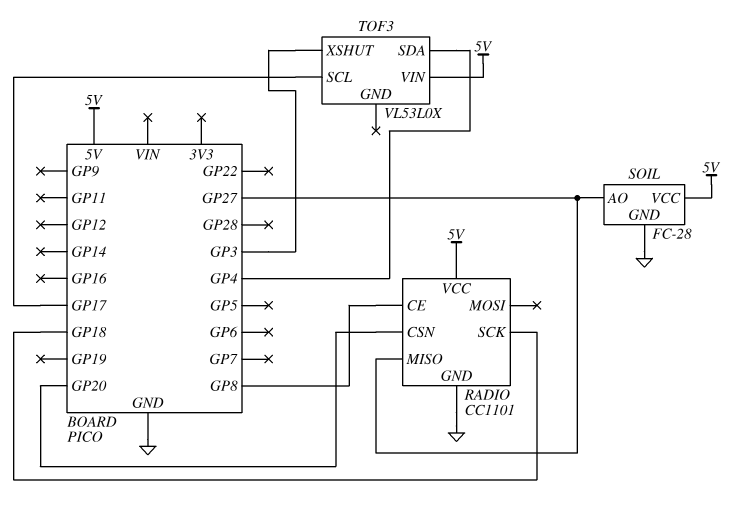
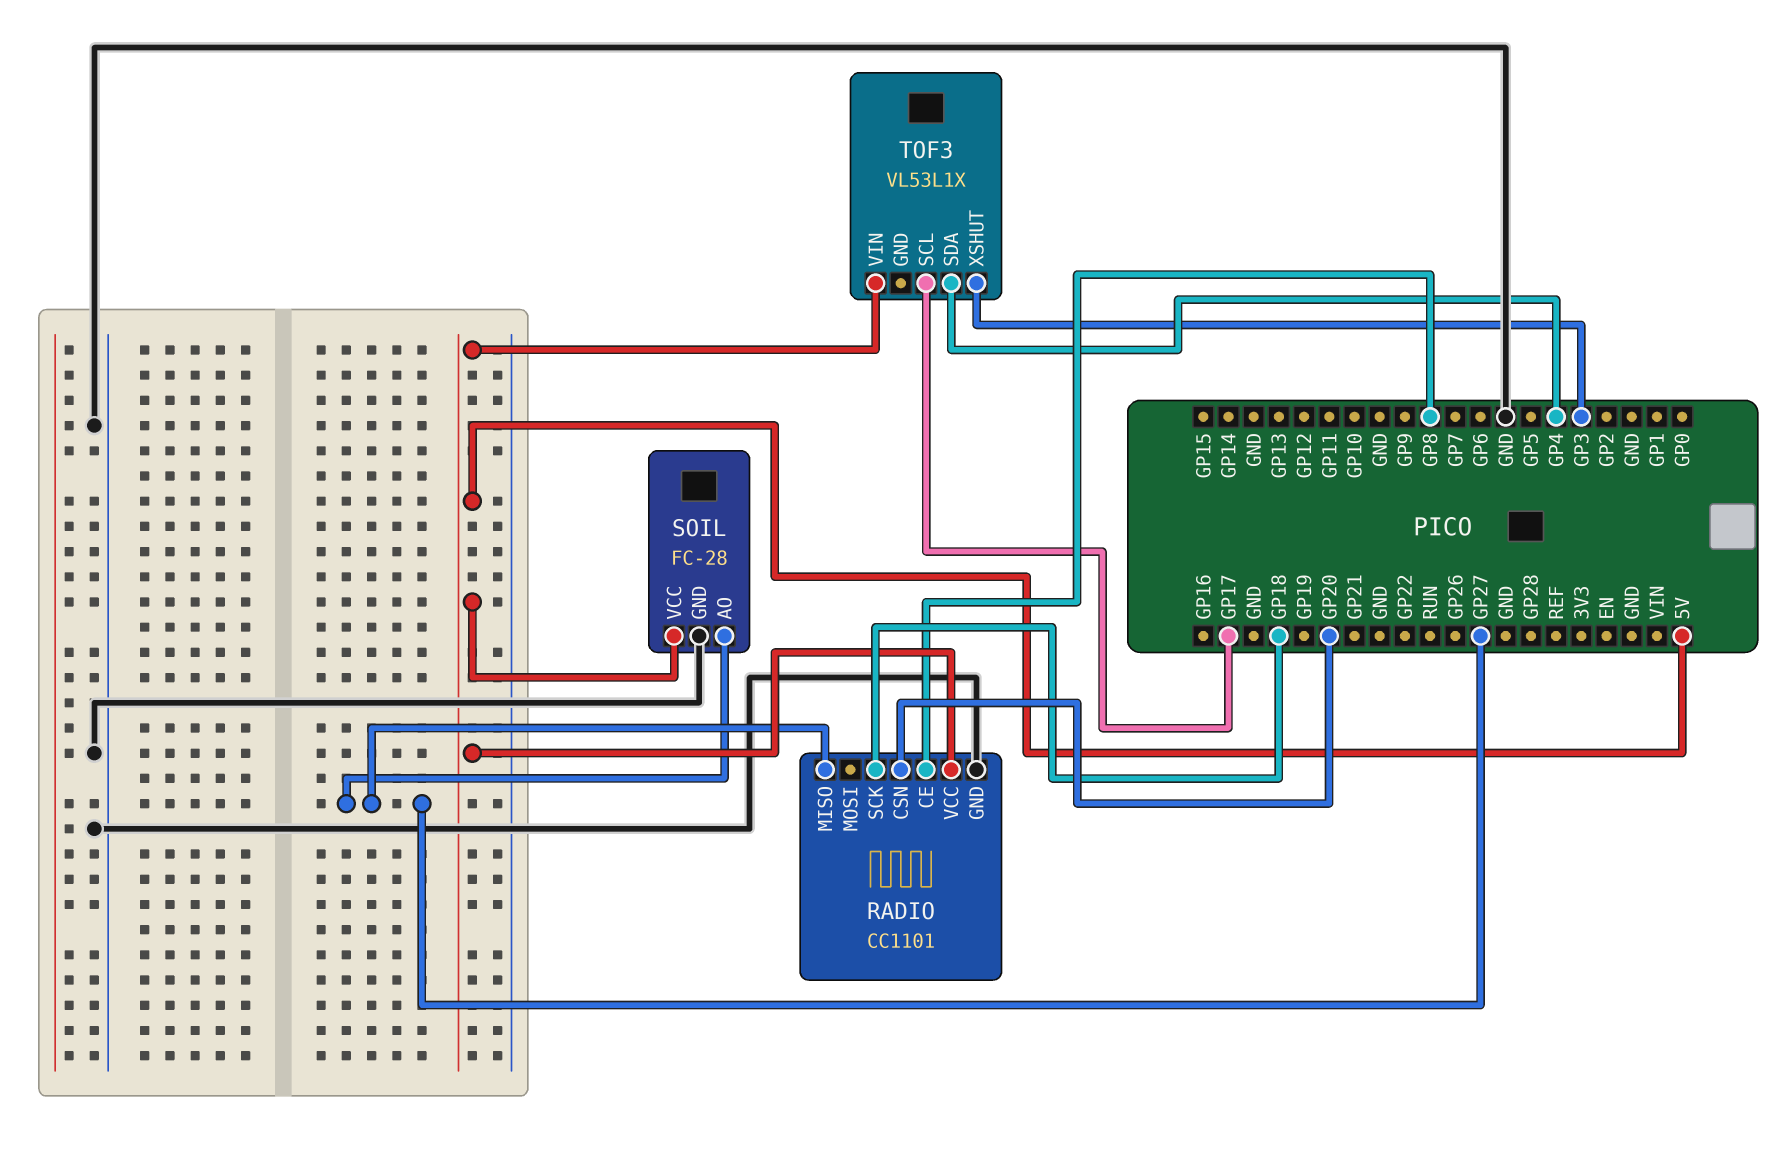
TOF3: VL53L0X -> VL53L1X

